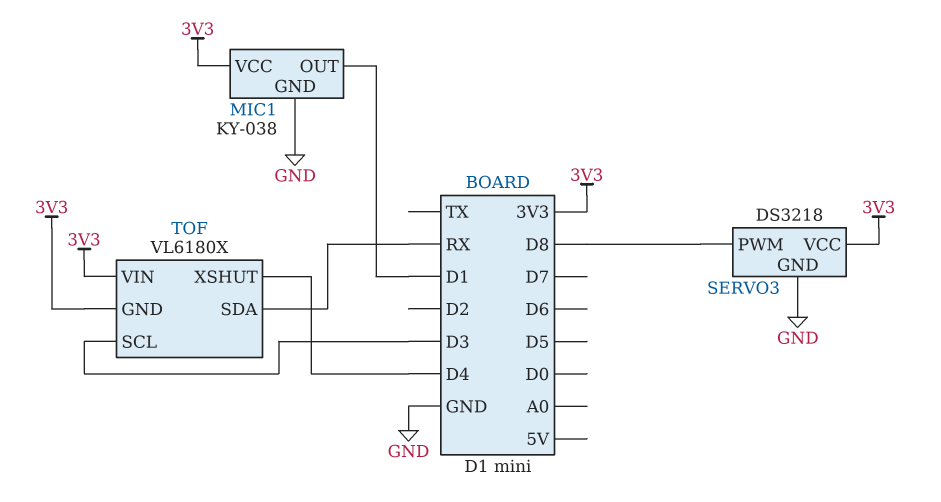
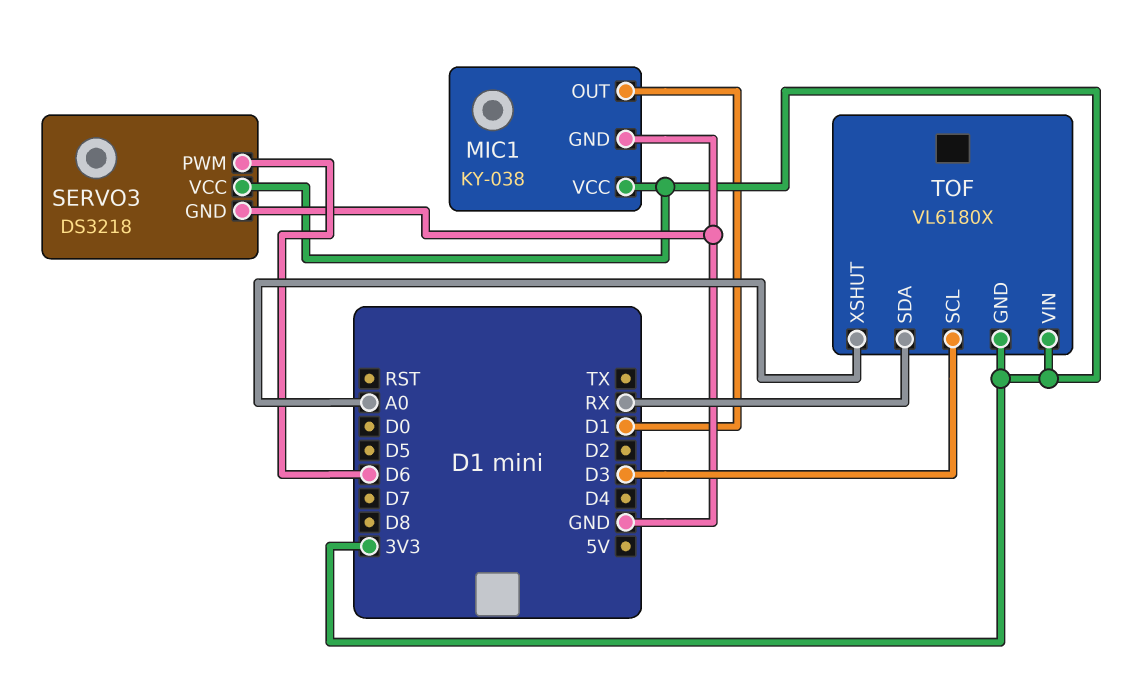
SERVO3 pin PWM: D8 -> D6
TOF pin XSHUT: D4 -> A0

